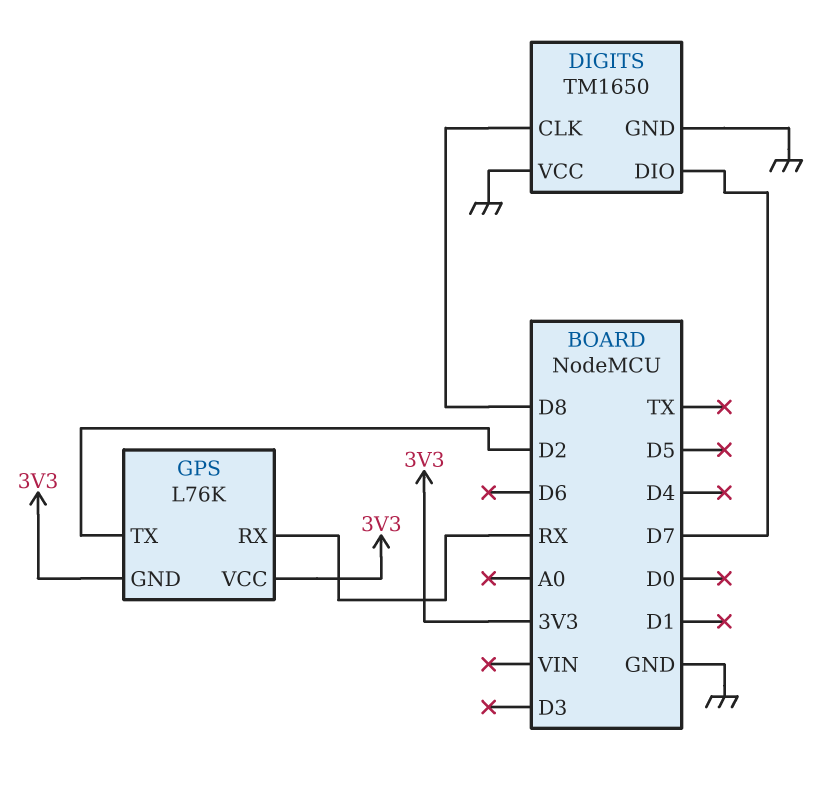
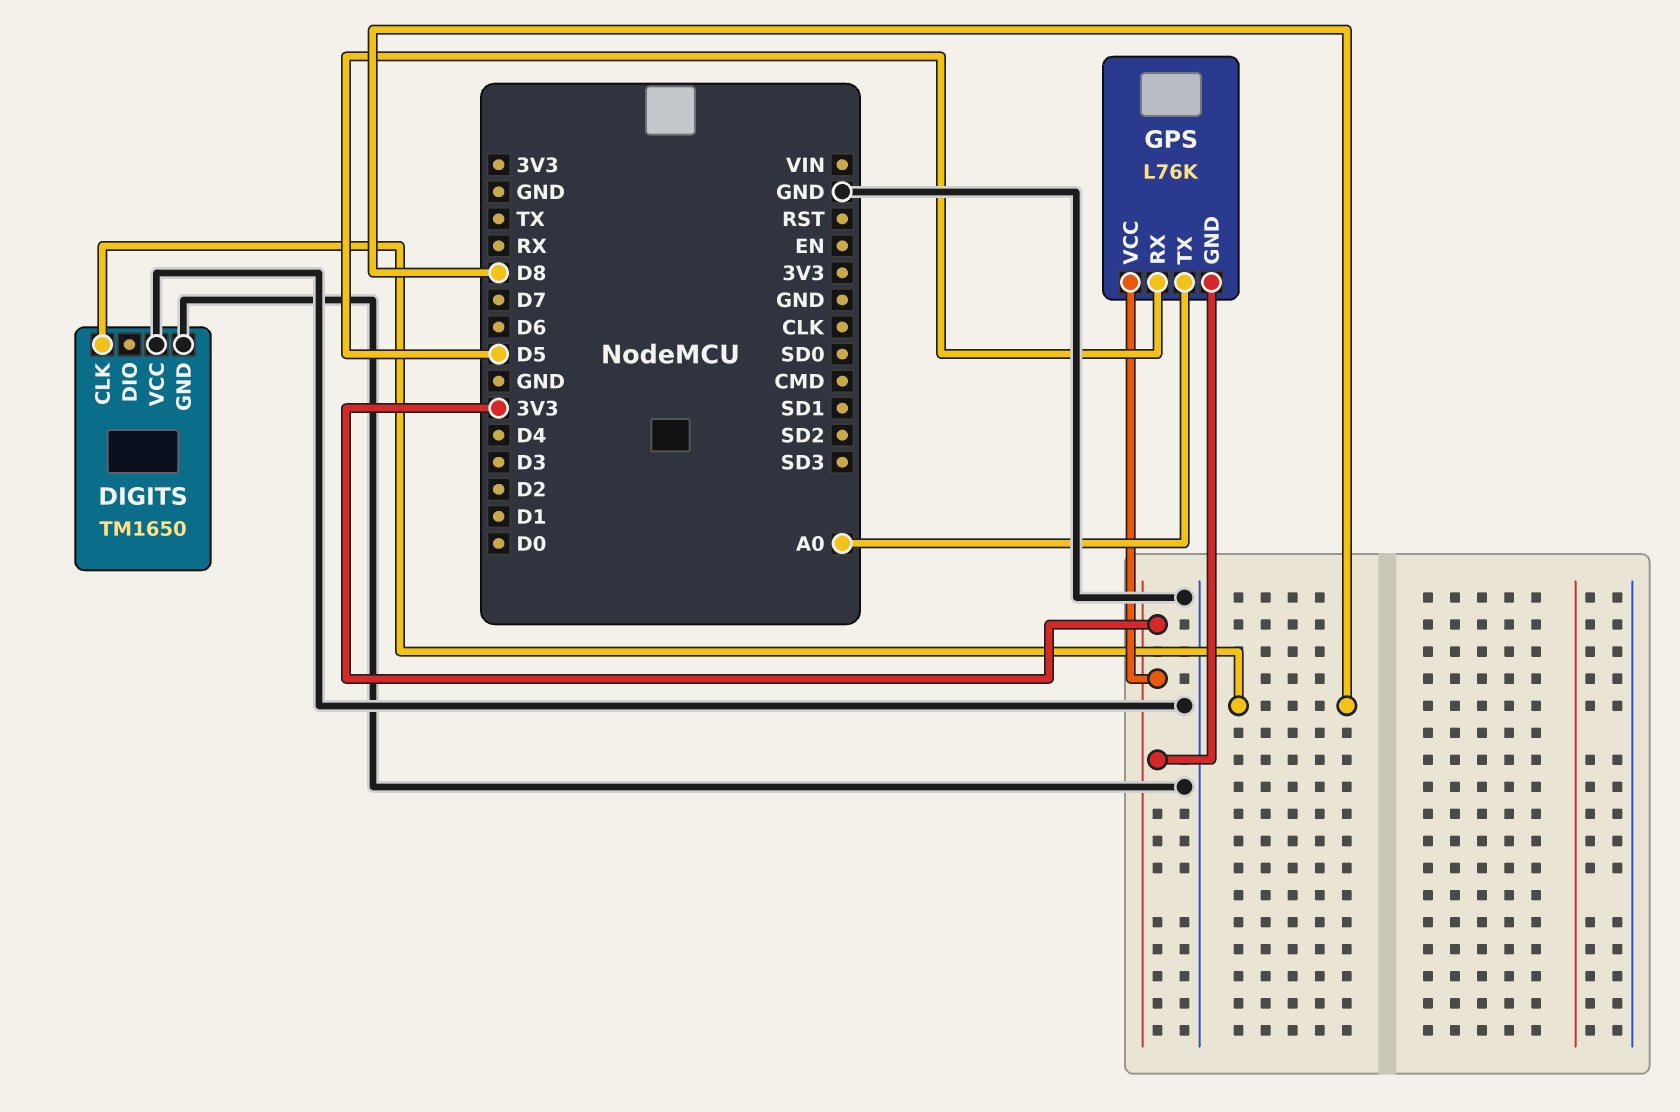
DIGITS pin DIO: D7 -> none
GPS pin RX: RX -> D5
GPS pin TX: D2 -> A0

